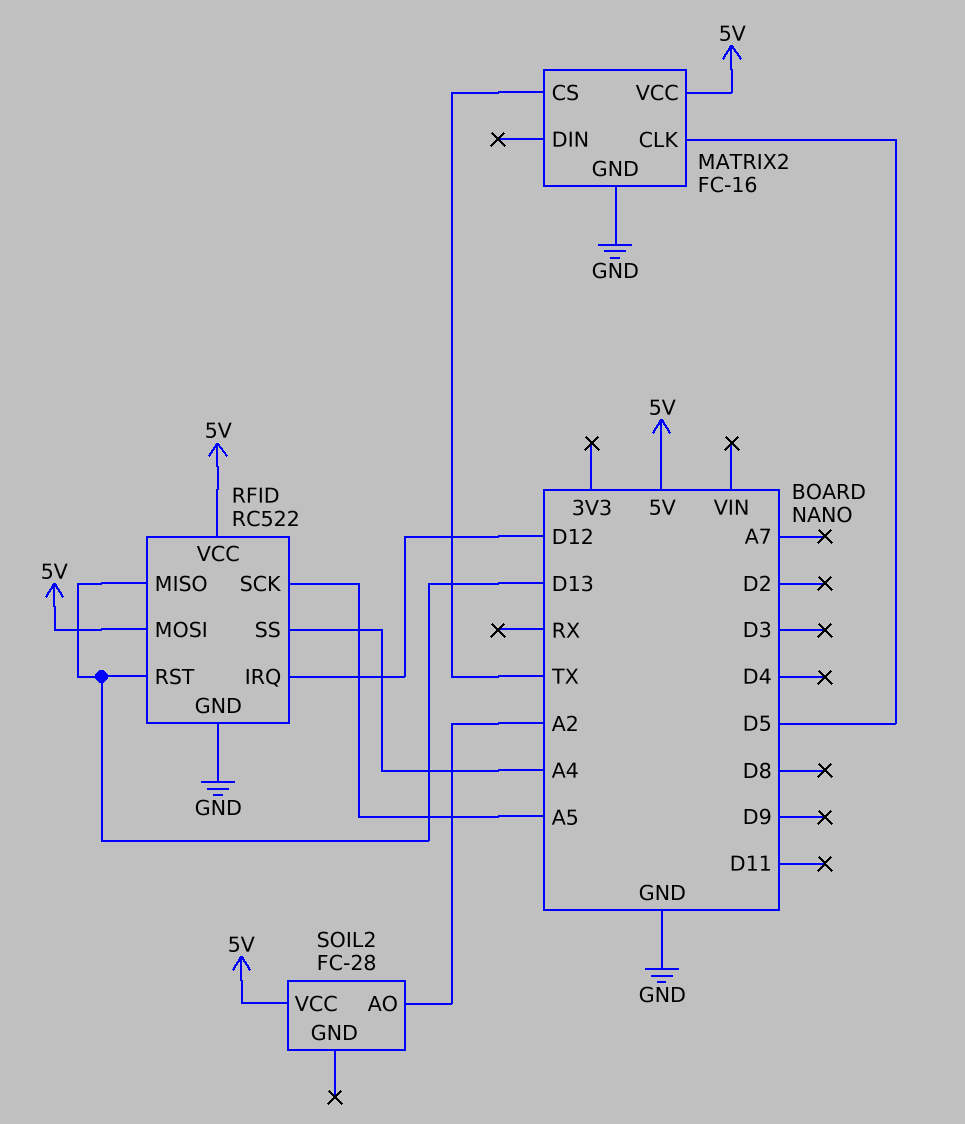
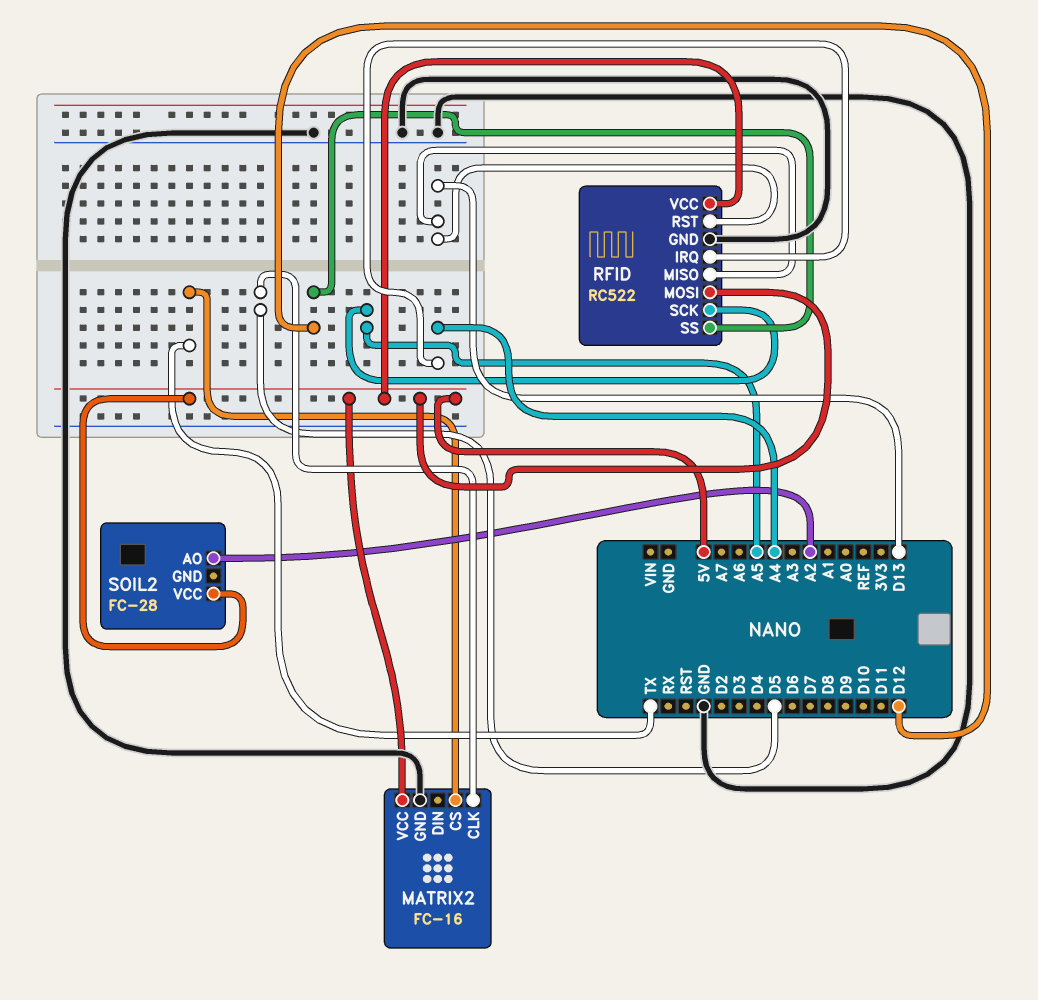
RFID pin IRQ: D12 -> A4
RFID pin SS: A4 -> D12

